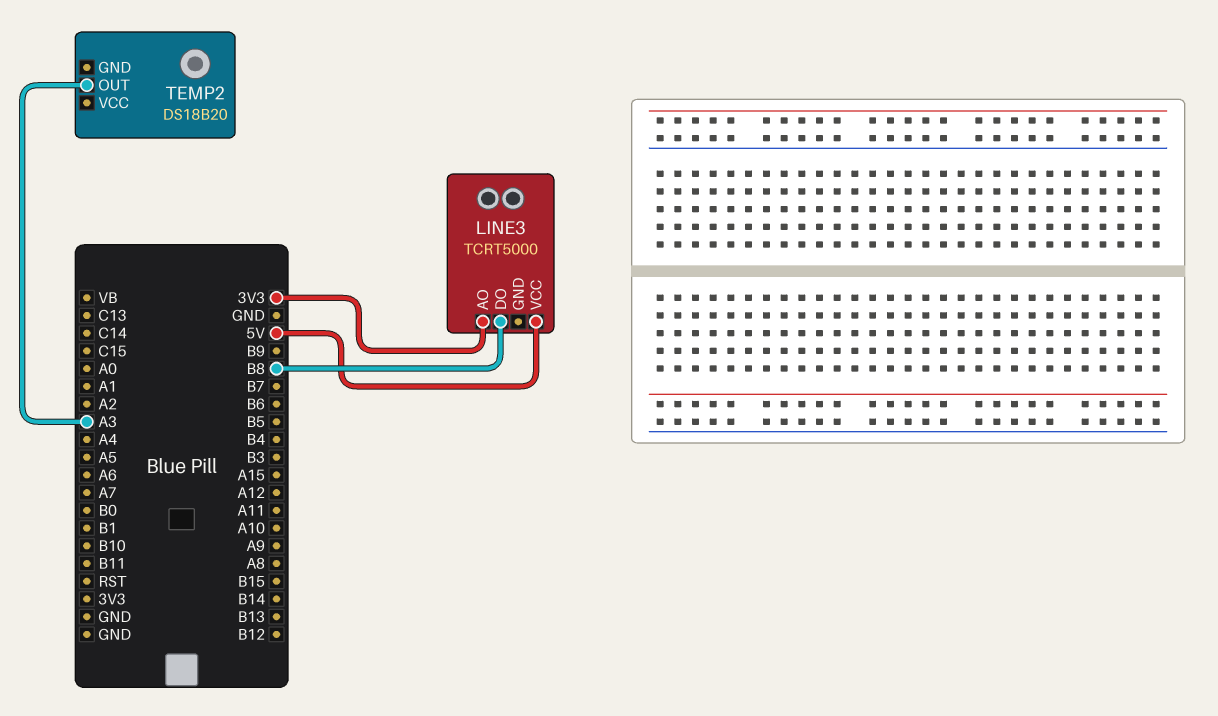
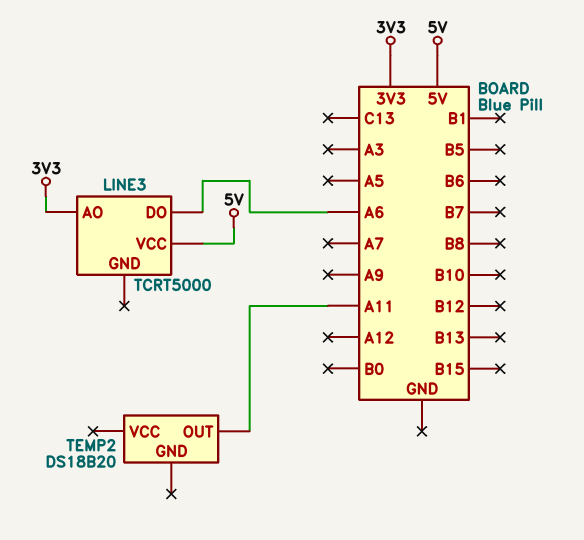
LINE3 pin DO: B8 -> A6
TEMP2 pin OUT: A3 -> A11

